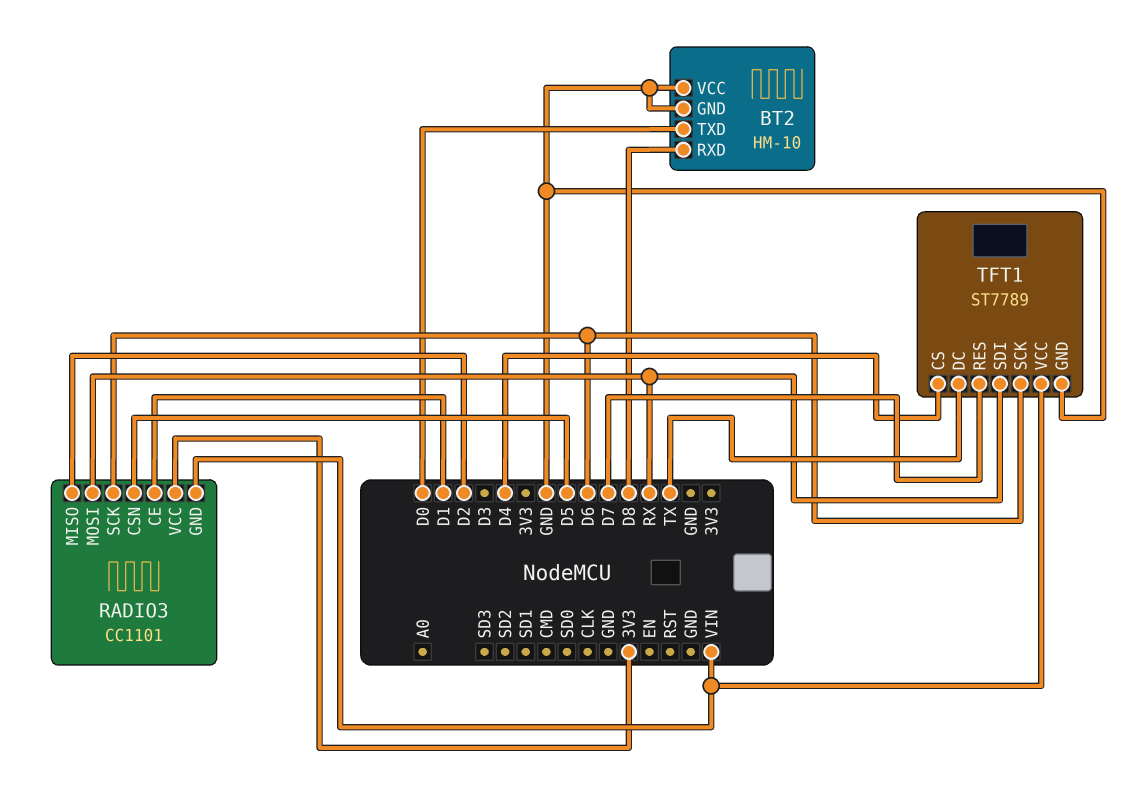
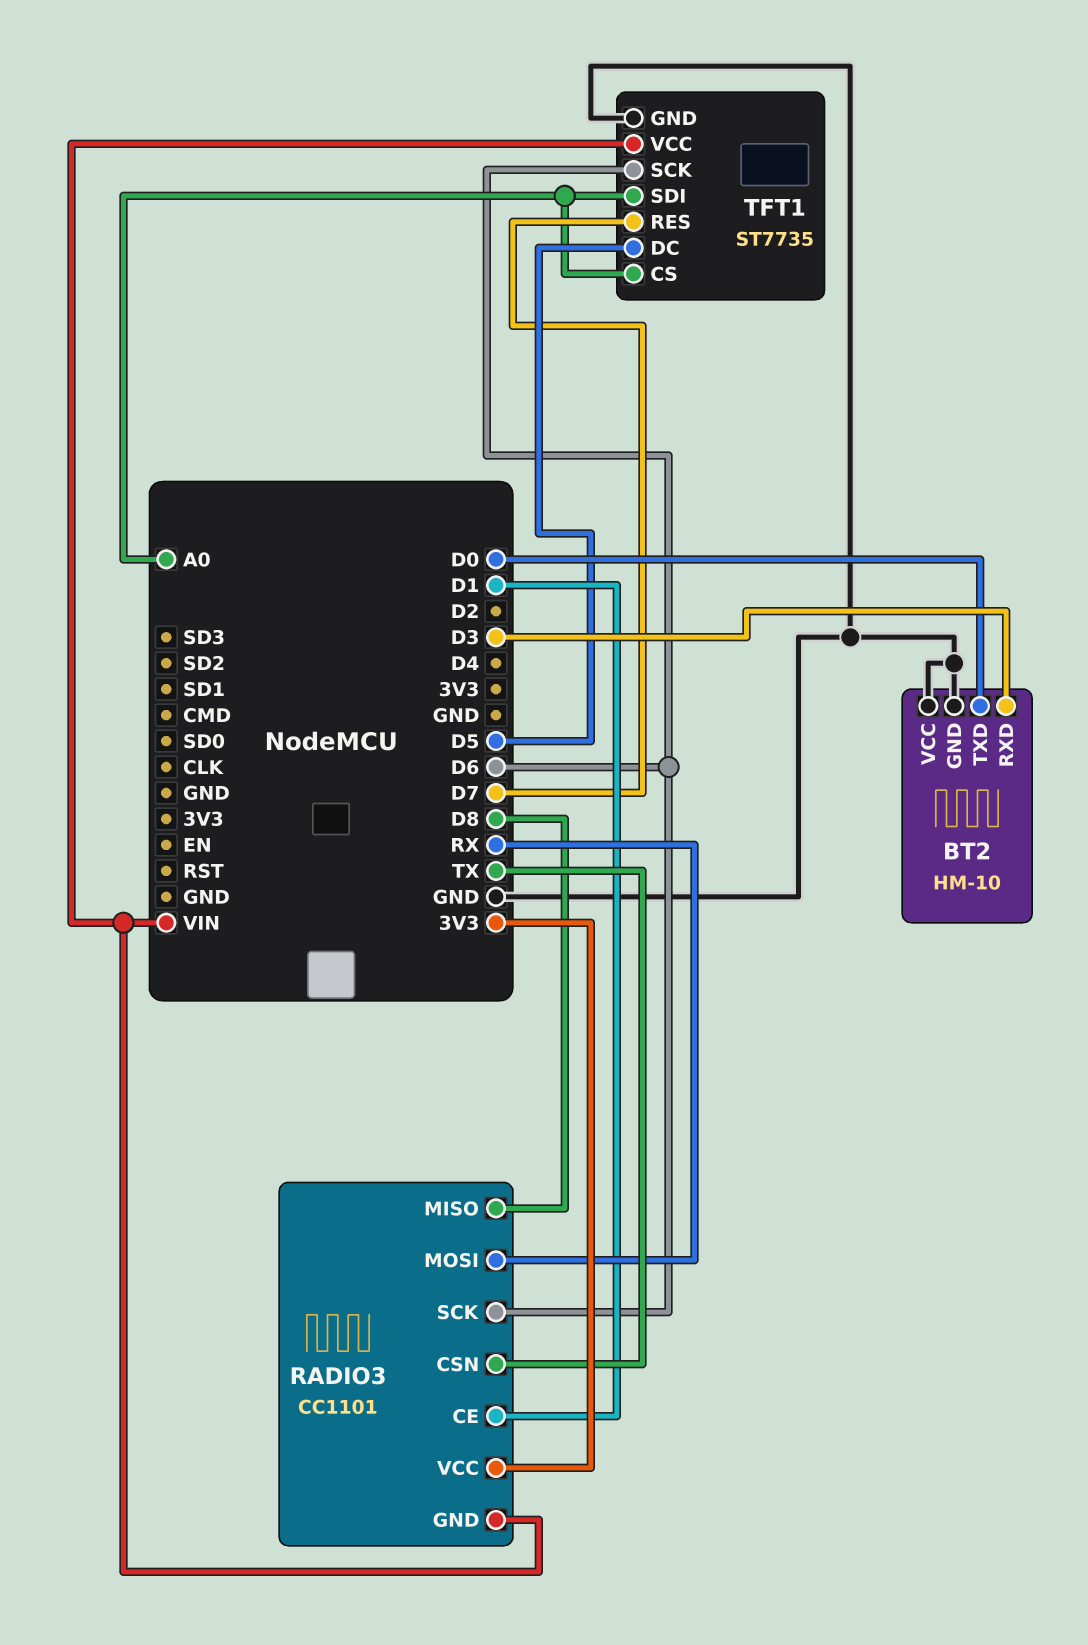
BT2 pin RXD: D8 -> D3
RADIO3 pin CSN: D5 -> TX
RADIO3 pin MISO: D2 -> D8
TFT1: ST7789 -> ST7735
TFT1 pin CS: D4 -> A0
TFT1 pin DC: TX -> D5
TFT1 pin SDI: RX -> A0

